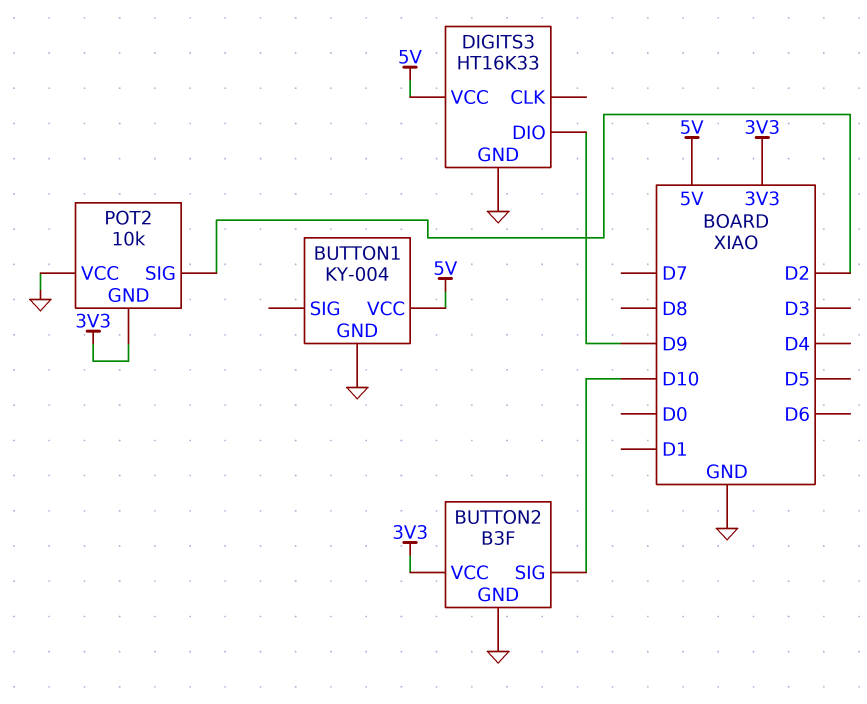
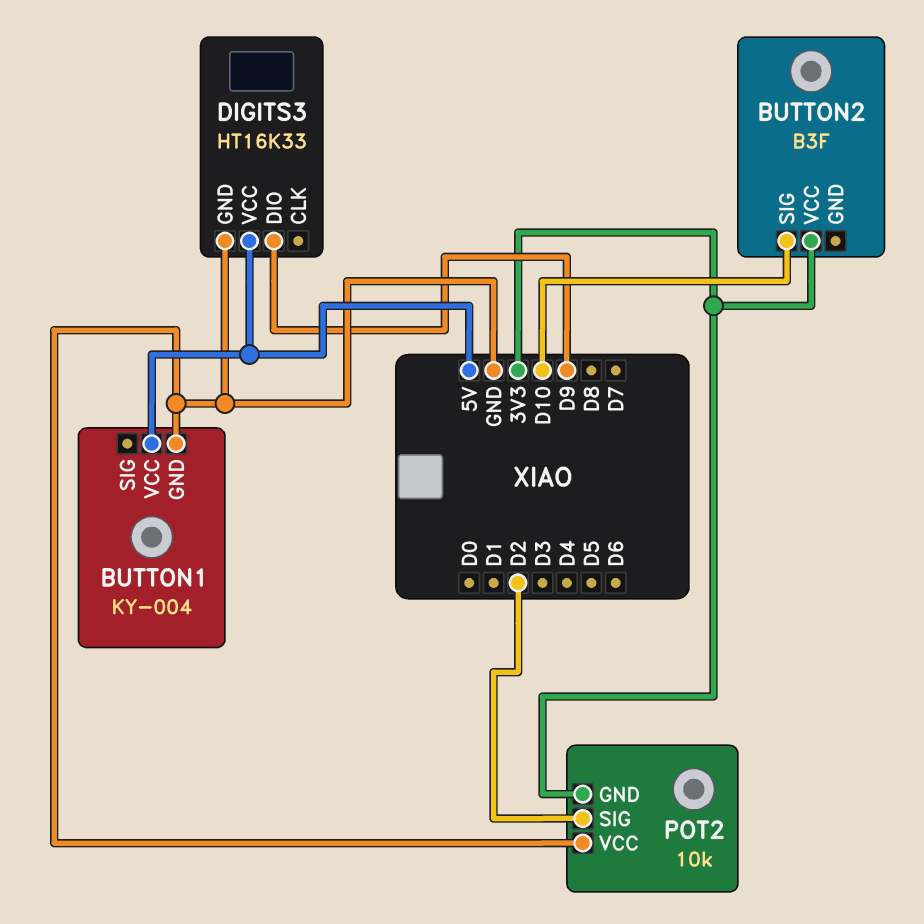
BUTTON2 pin GND: GND -> none

